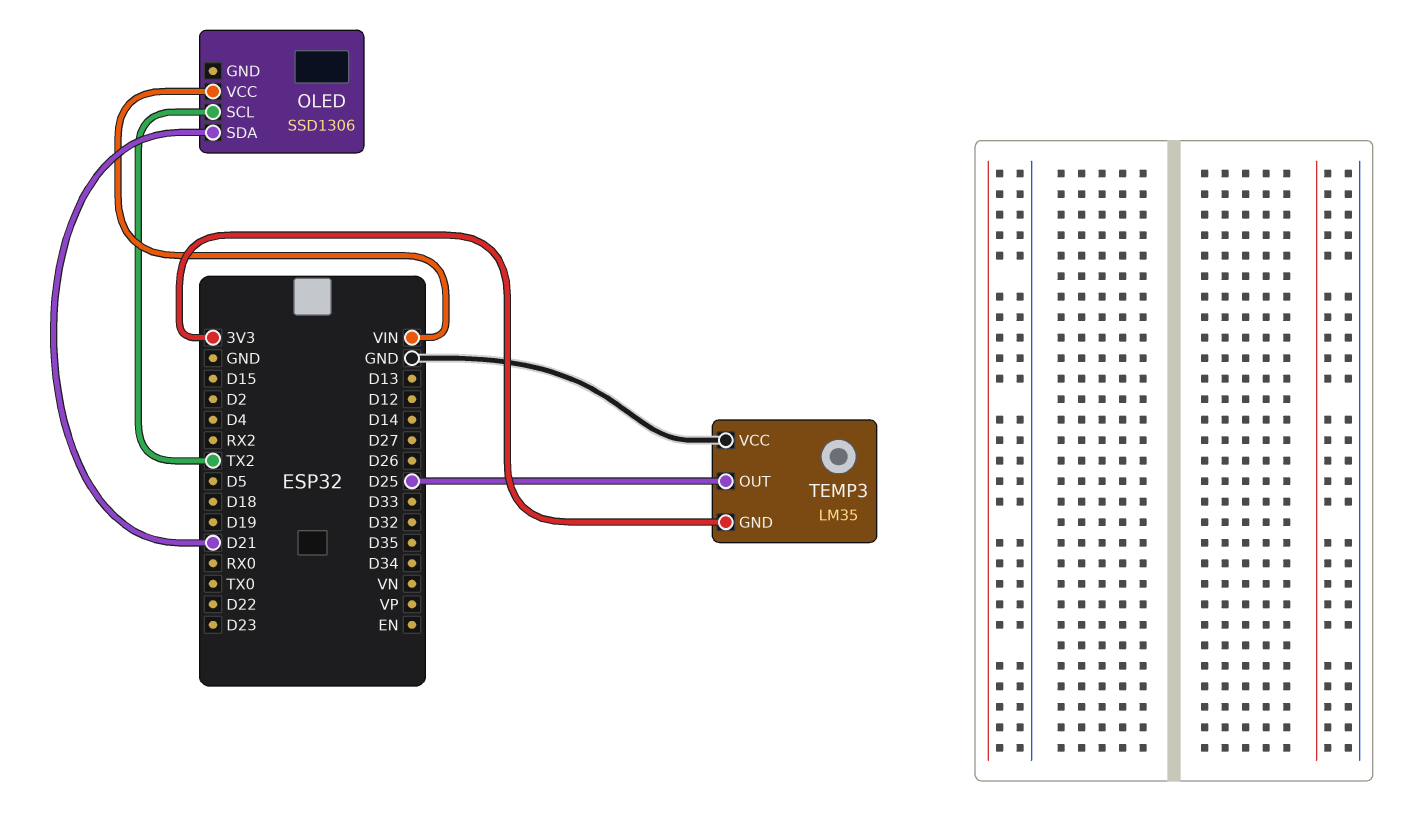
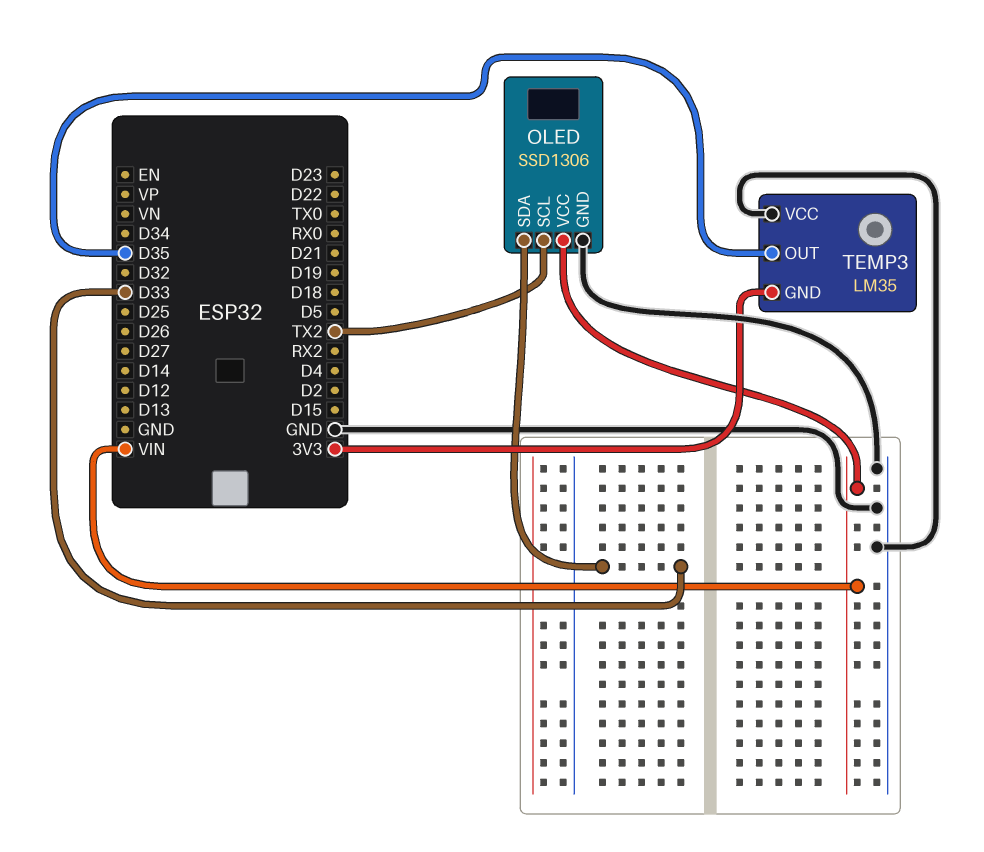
OLED pin GND: none -> GND
OLED pin SDA: D21 -> D33
TEMP3 pin OUT: D25 -> D35

